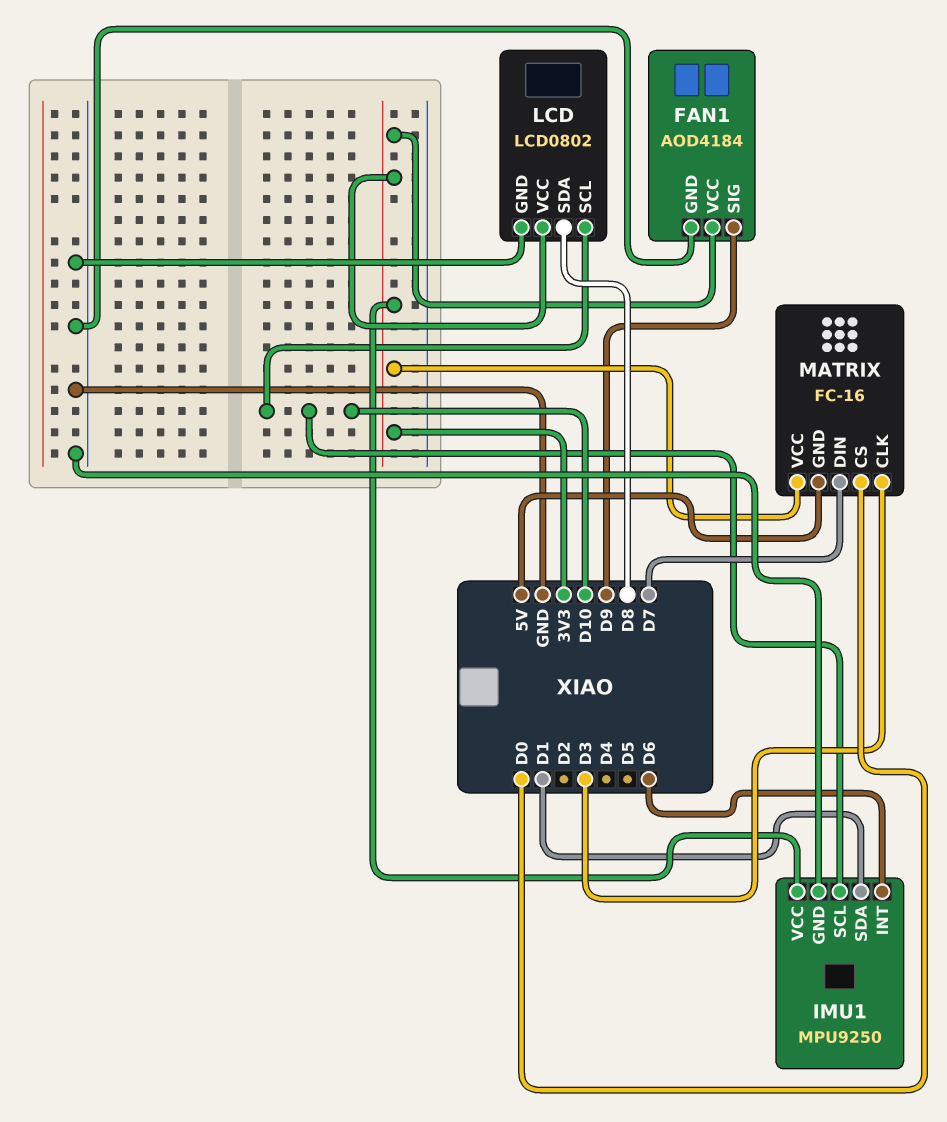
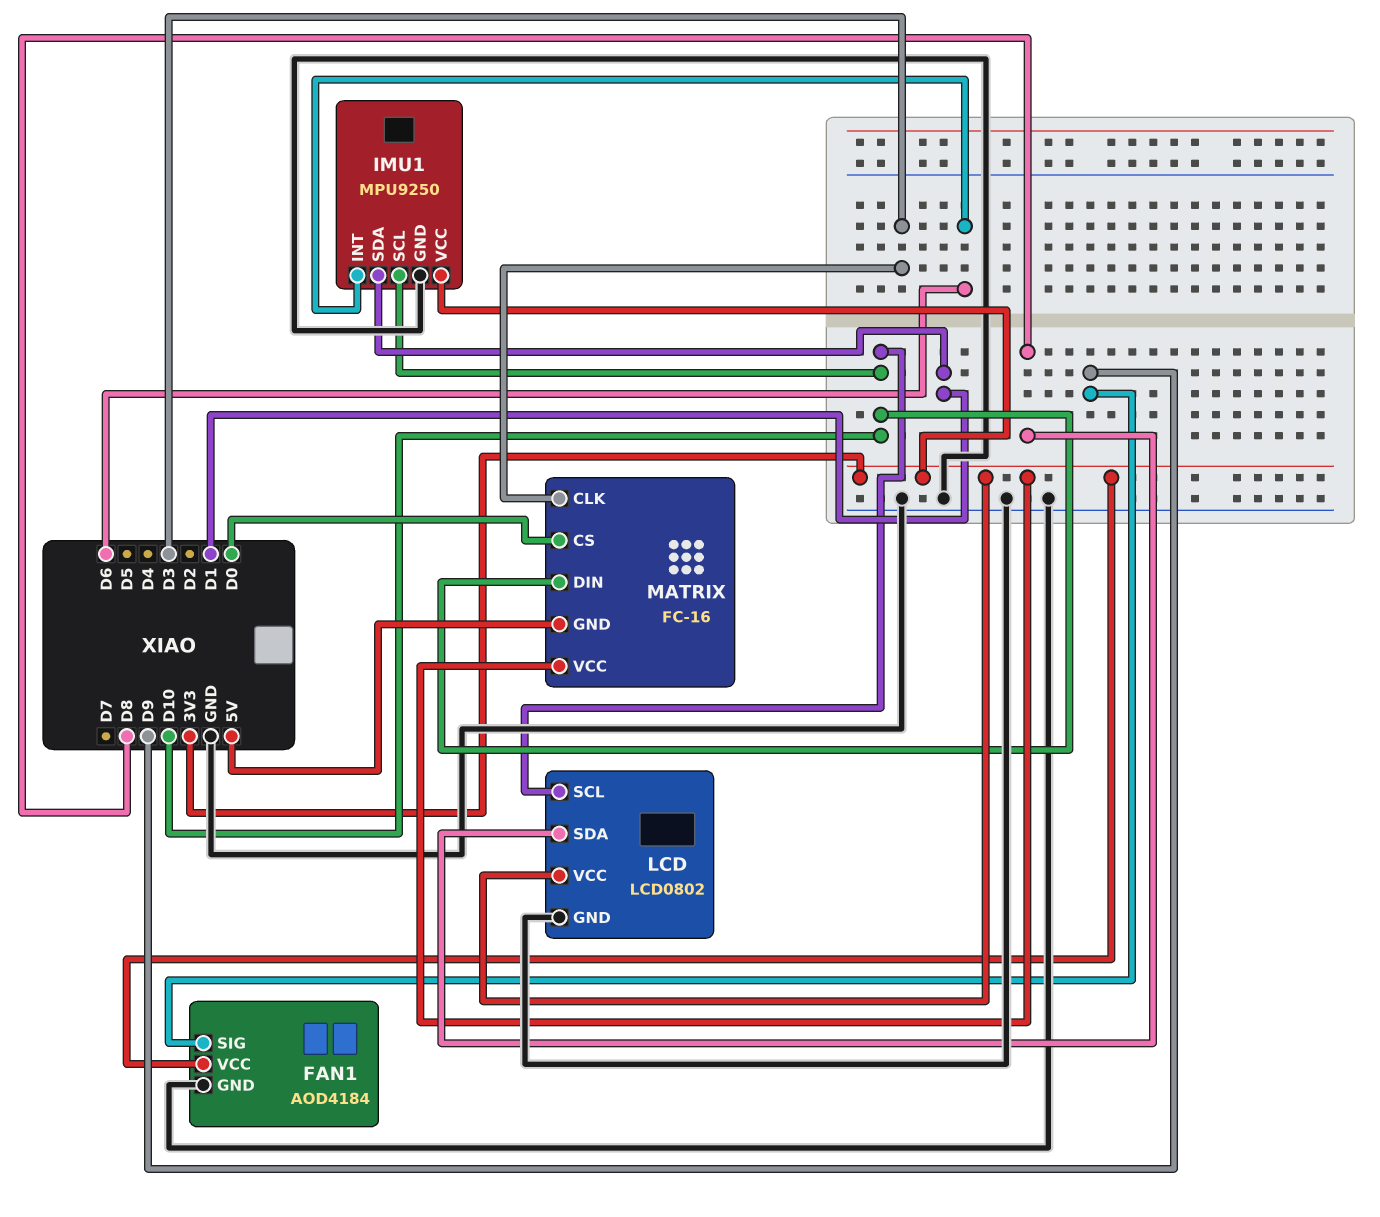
MATRIX pin DIN: D7 -> D10

